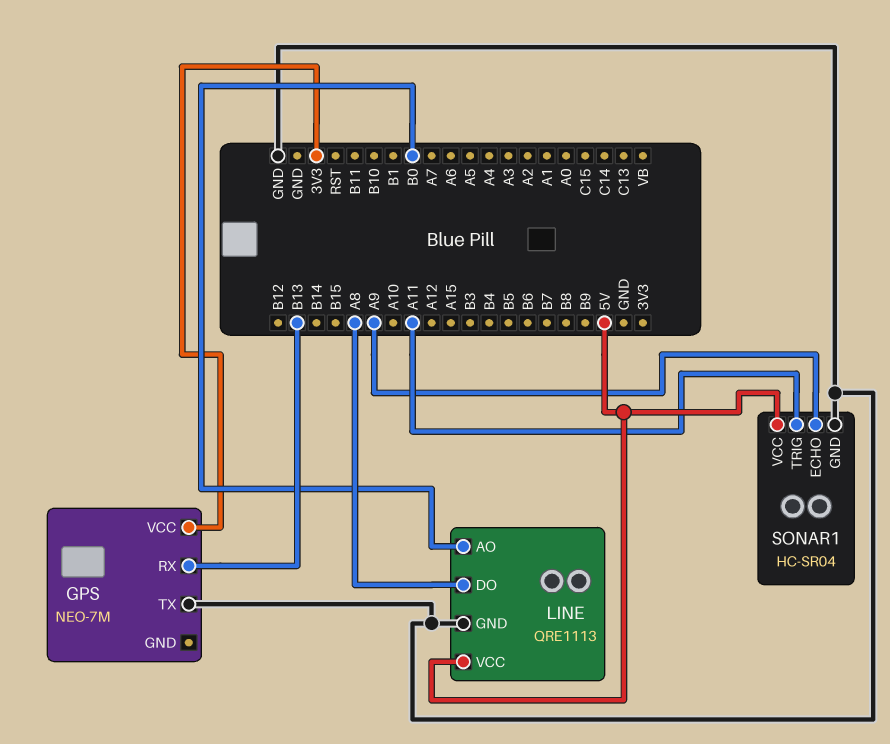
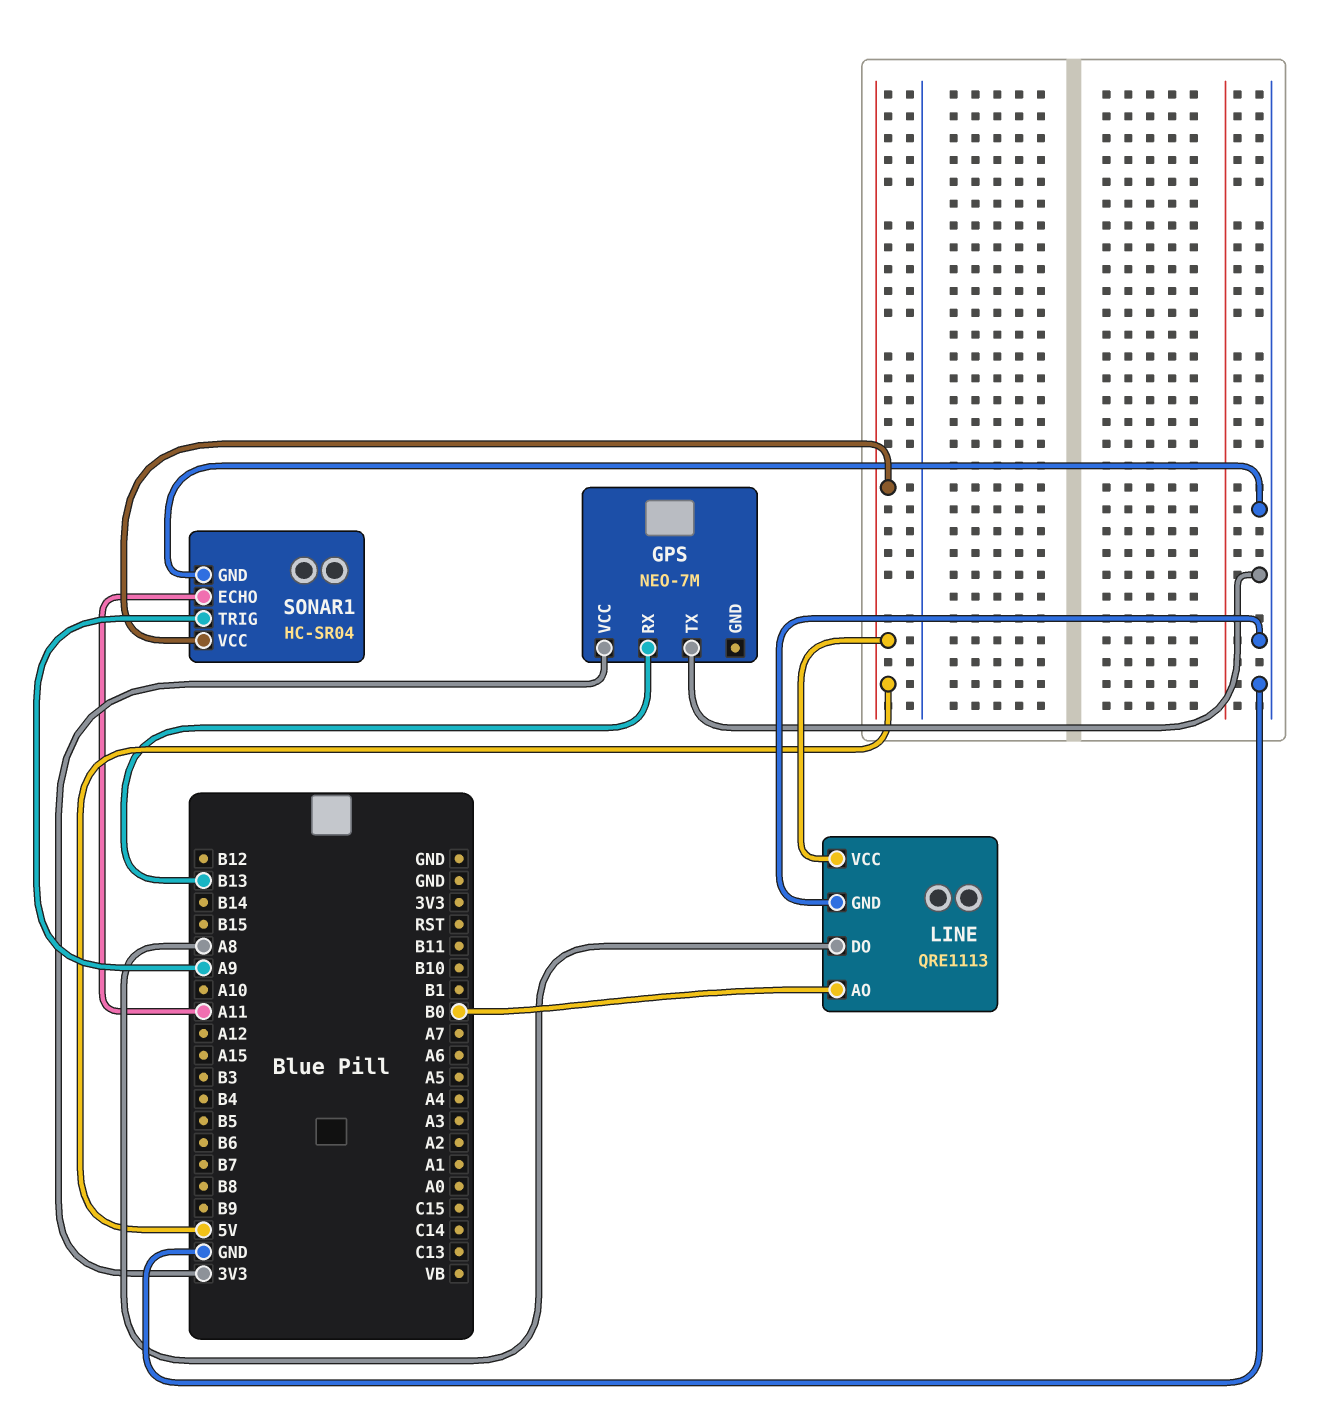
SONAR1 pin ECHO: A9 -> A11
SONAR1 pin TRIG: A11 -> A9

